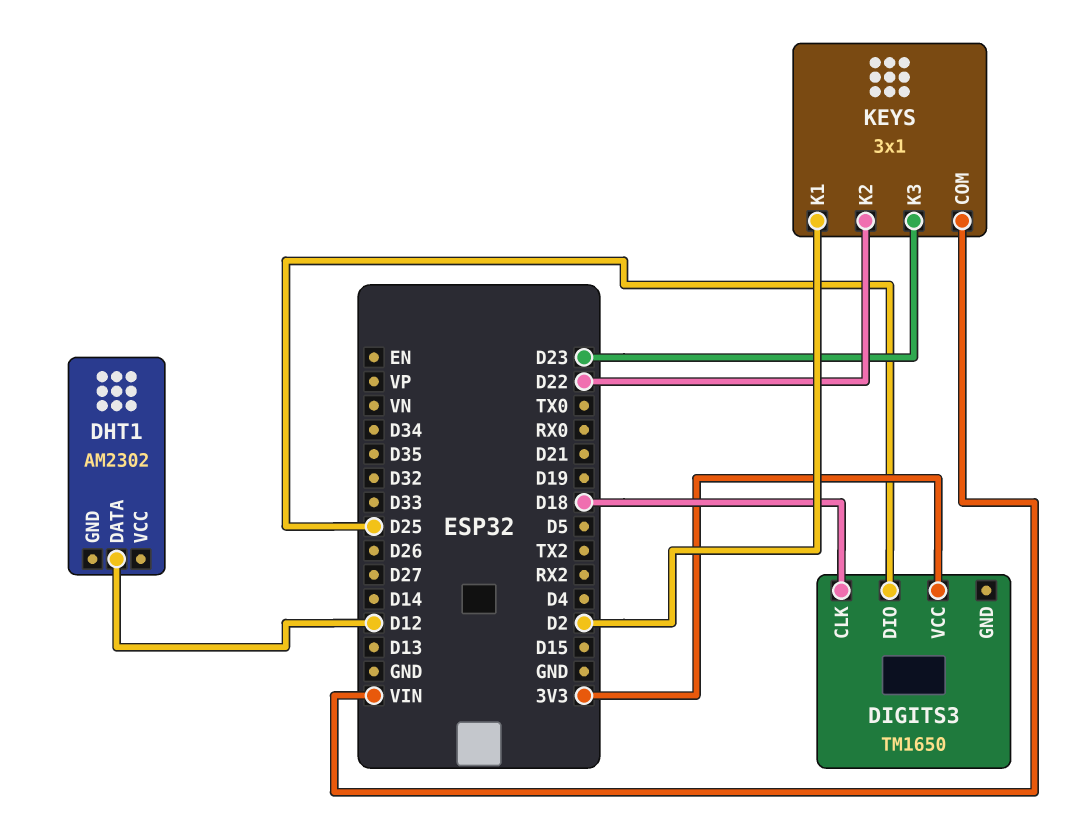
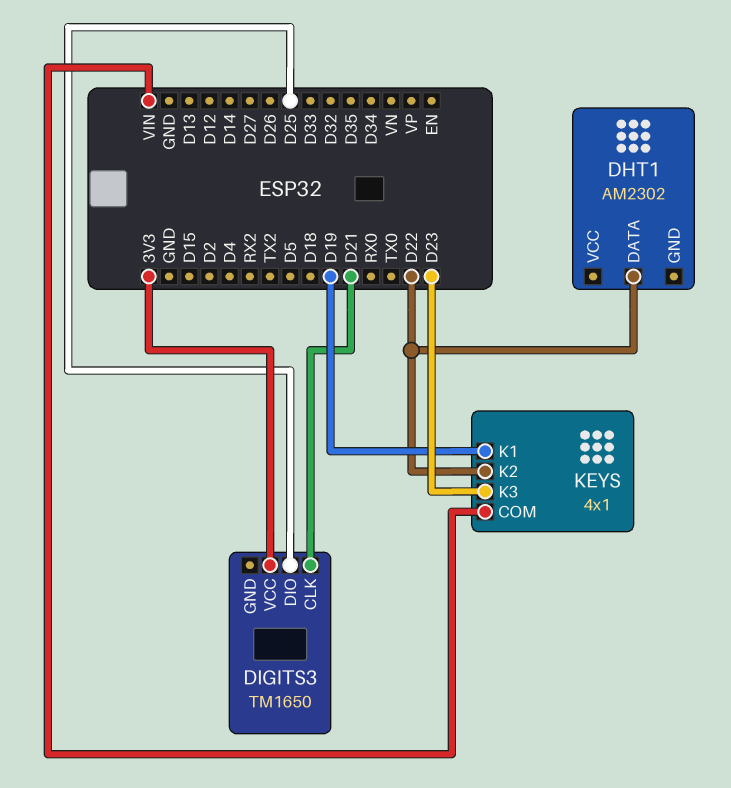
DHT1 pin DATA: D12 -> D22
DIGITS3 pin CLK: D18 -> D21
KEYS: 3x1 -> 4x1
KEYS pin K1: D2 -> D19

